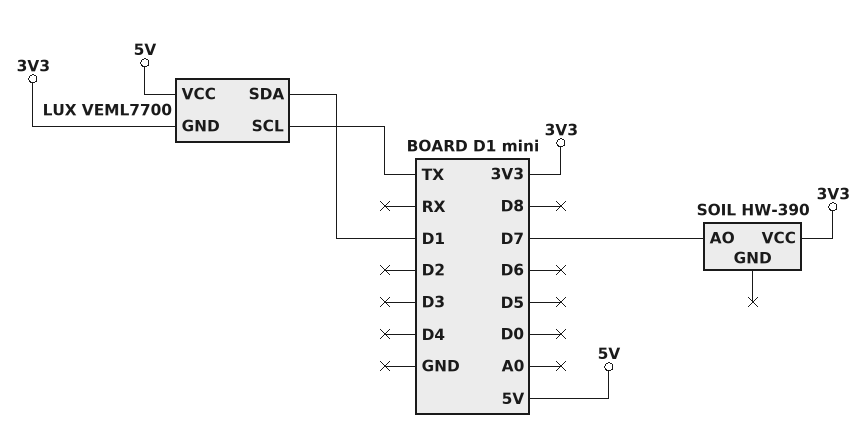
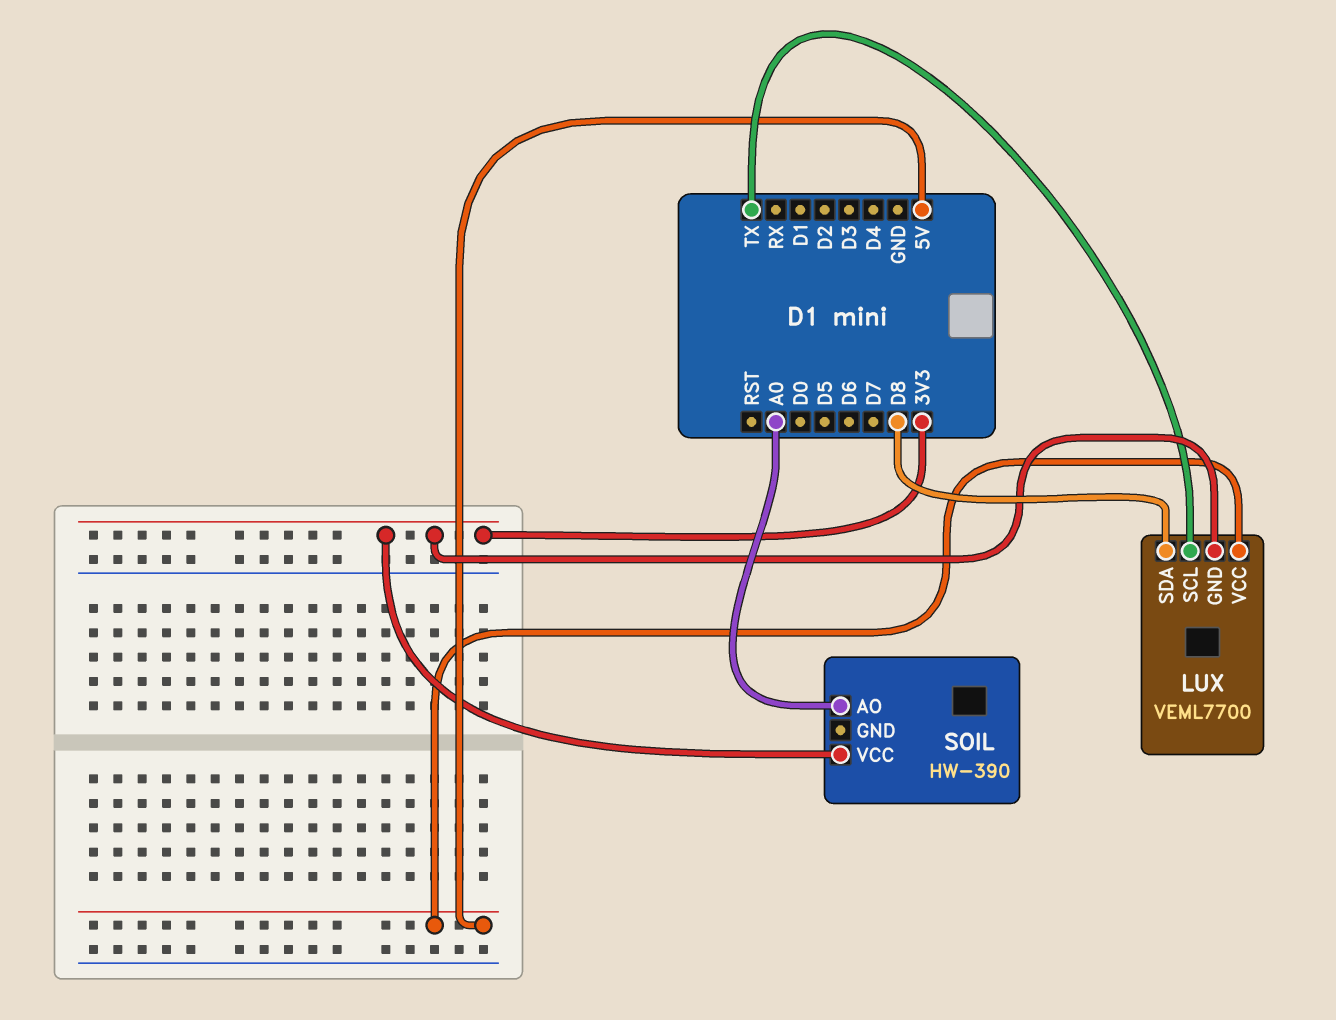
LUX pin SDA: D1 -> D8
SOIL pin AO: D7 -> A0

